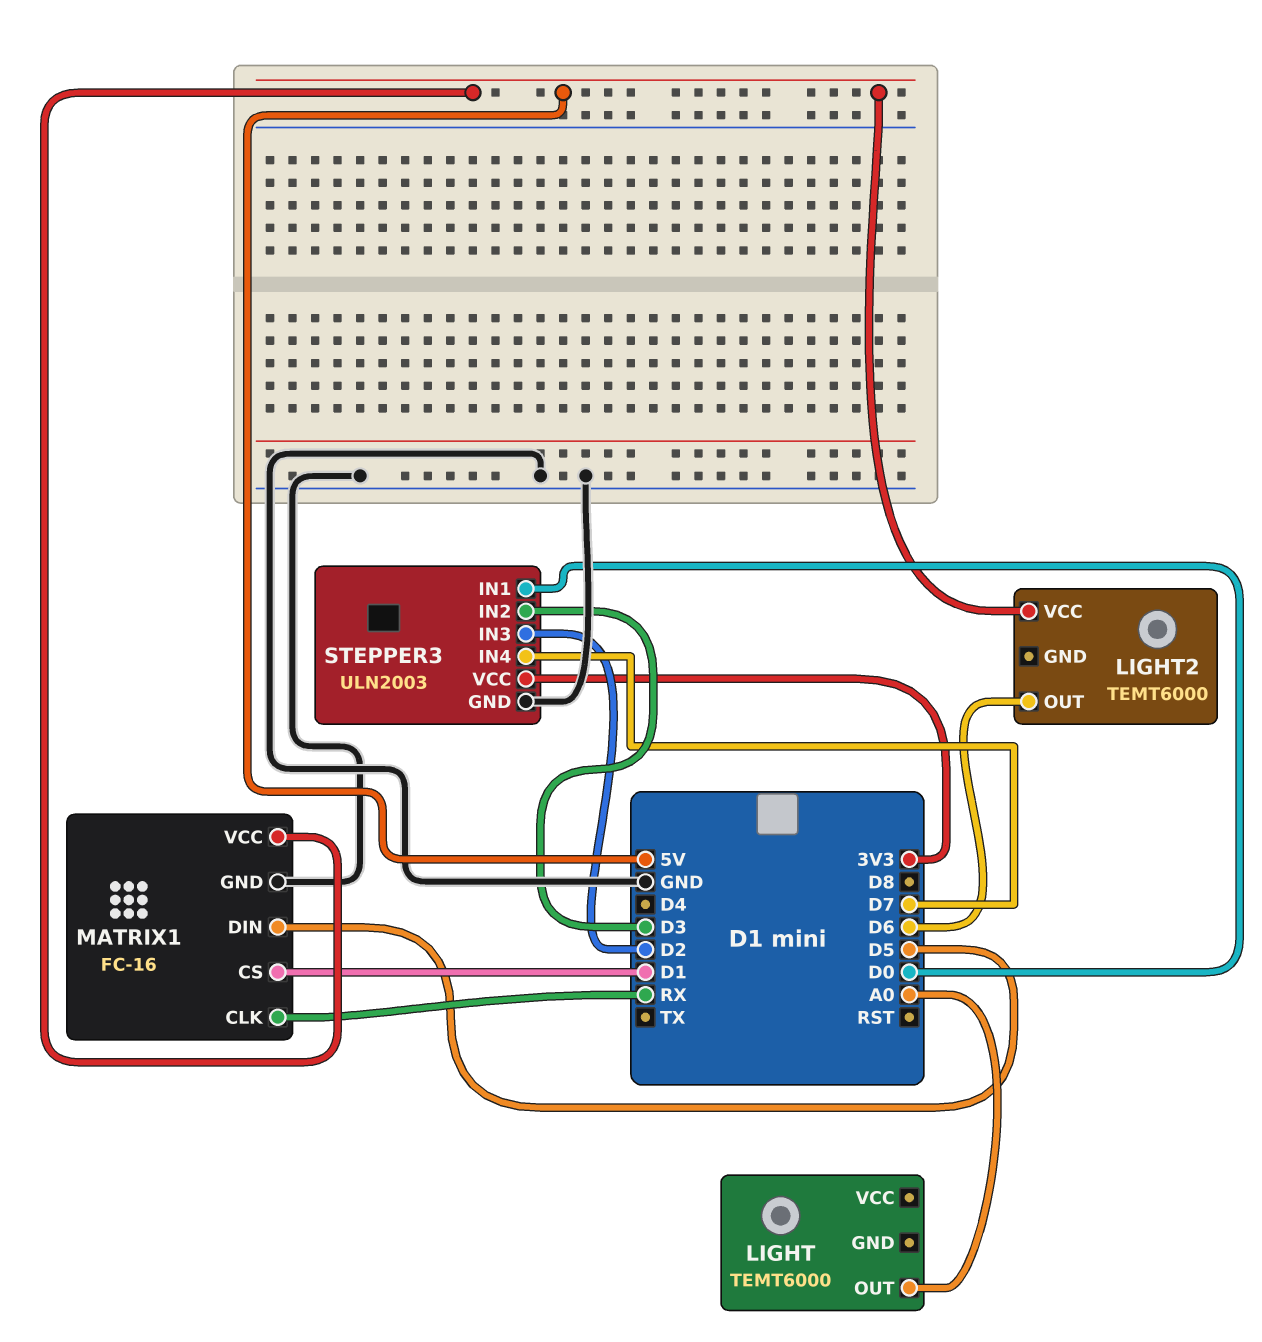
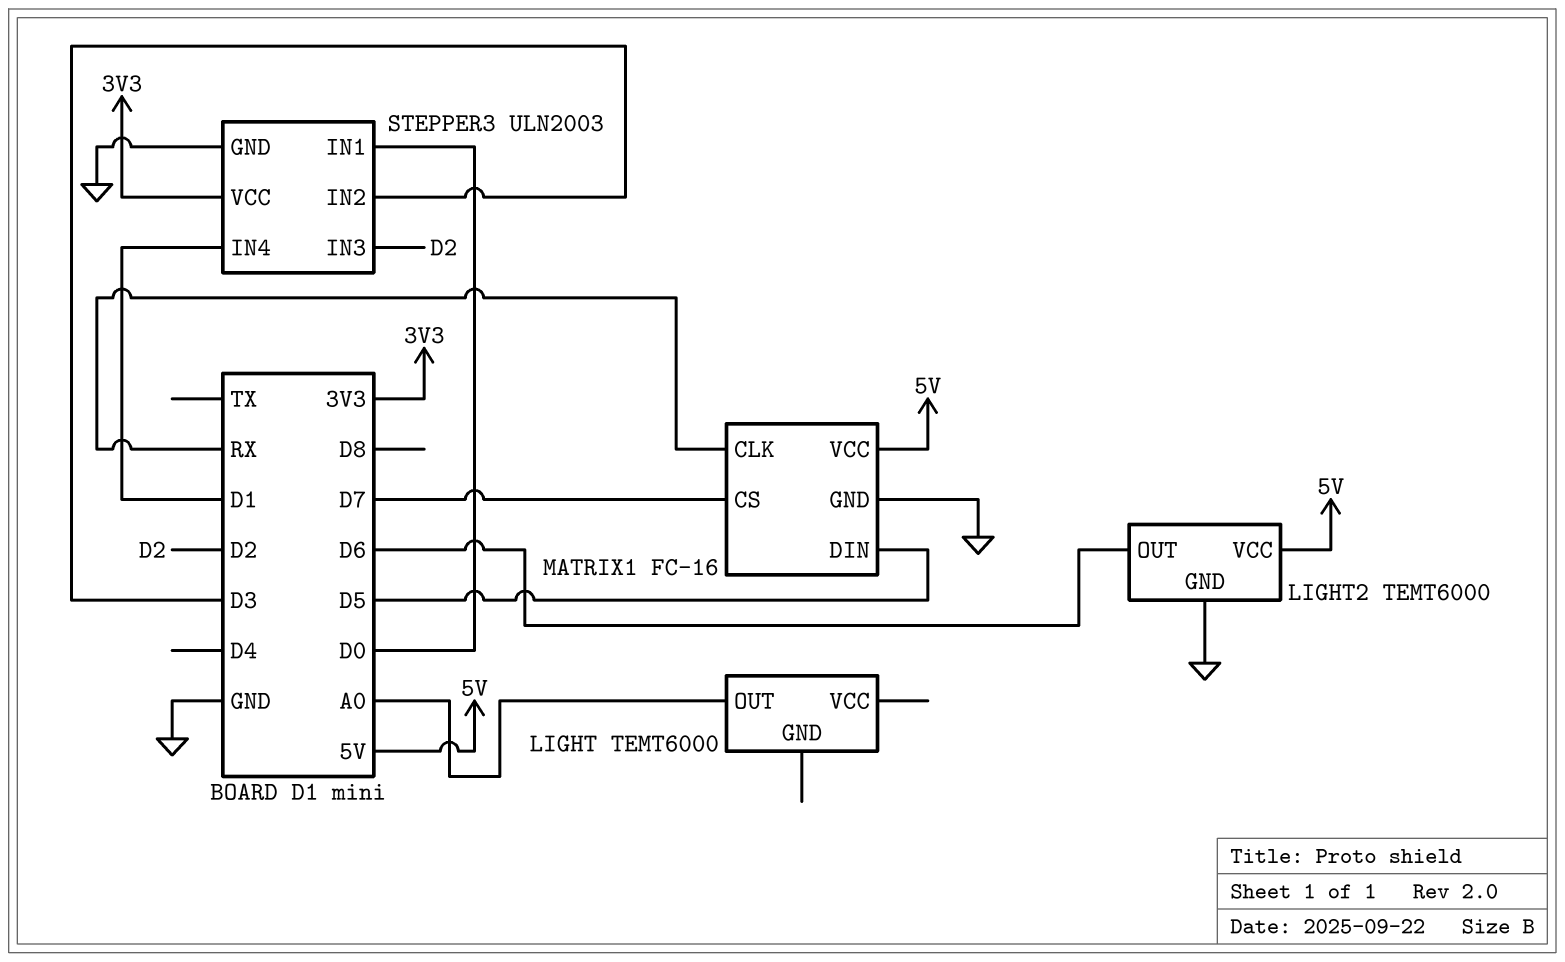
LIGHT2 pin GND: none -> GND
MATRIX1 pin CS: D1 -> D7
STEPPER3 pin IN4: D7 -> D1

